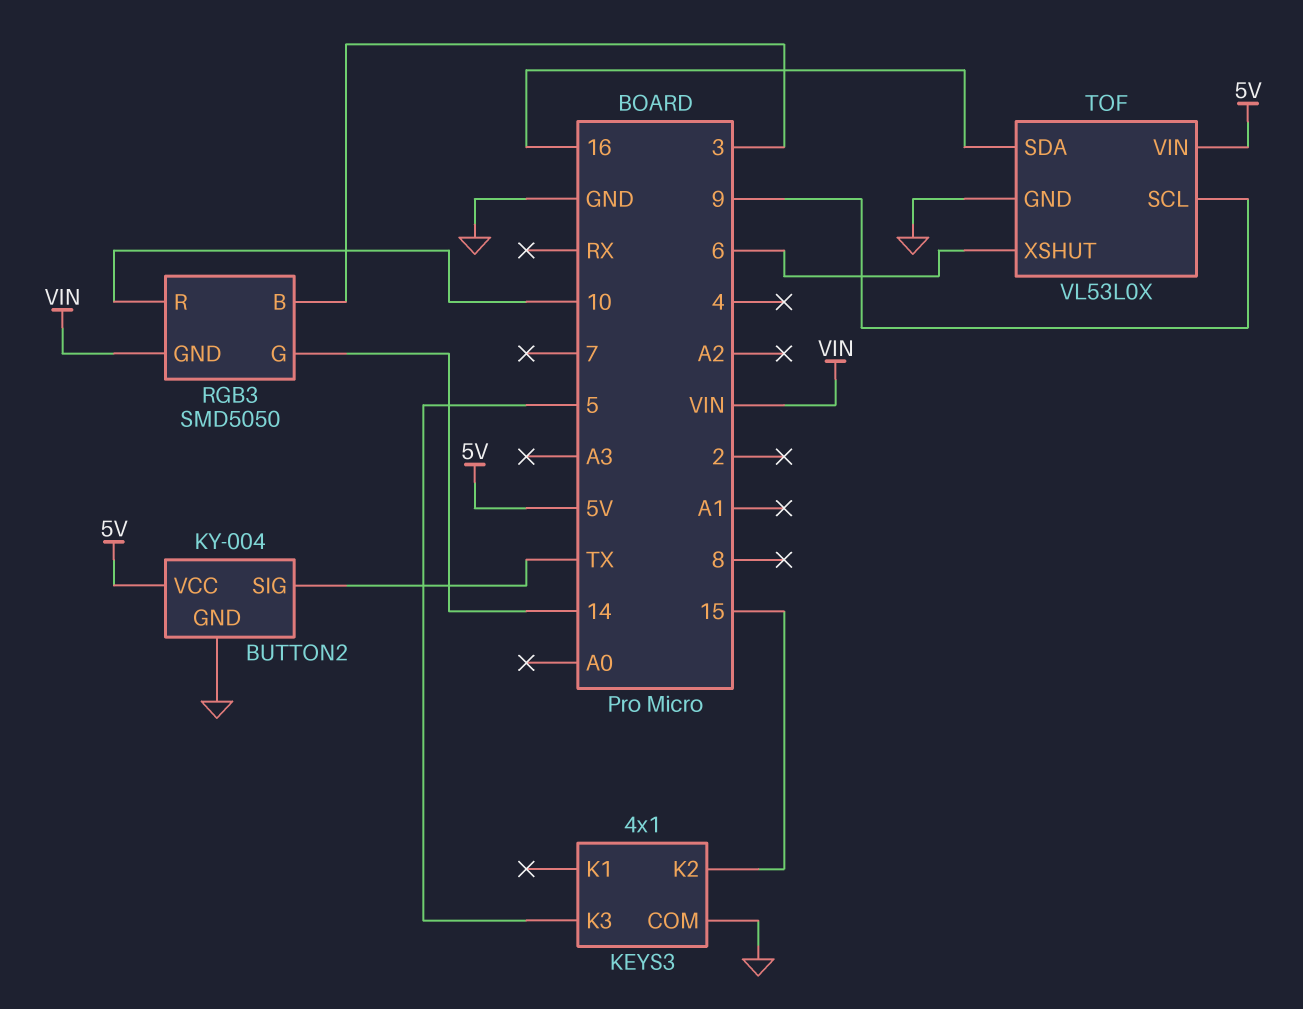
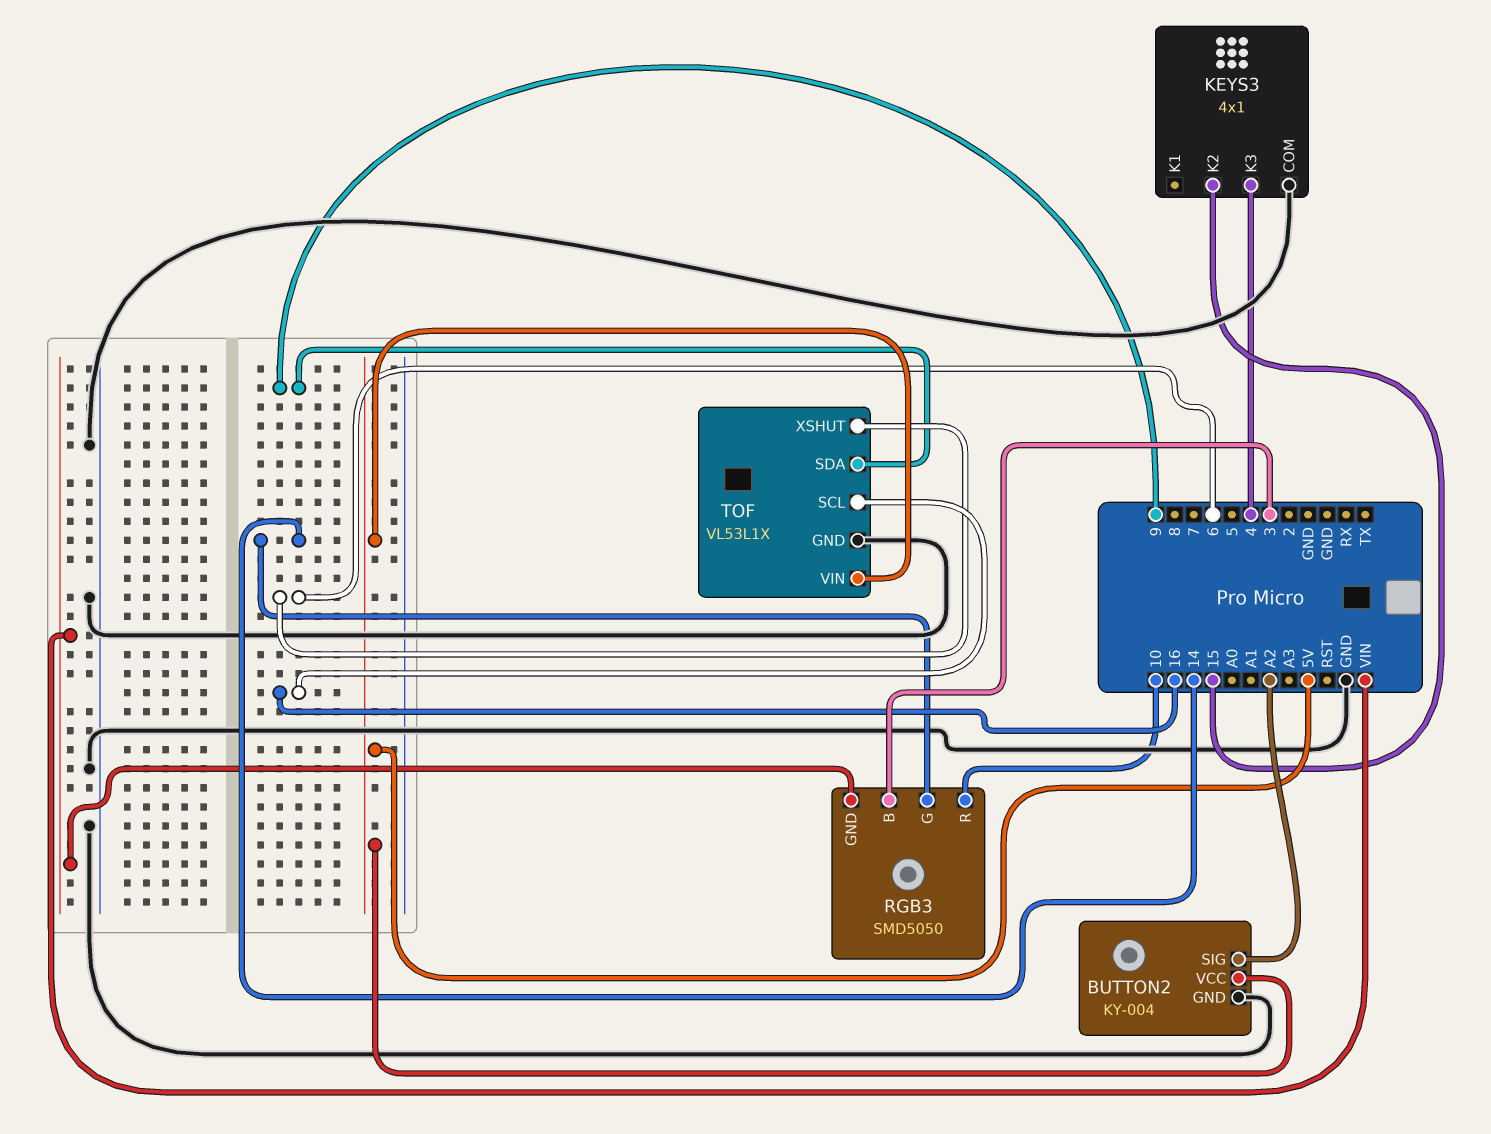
BUTTON2 pin SIG: TX -> A2
KEYS3 pin K3: 5 -> 4
TOF: VL53L0X -> VL53L1X
TOF pin SCL: 9 -> 16
TOF pin SDA: 16 -> 9

